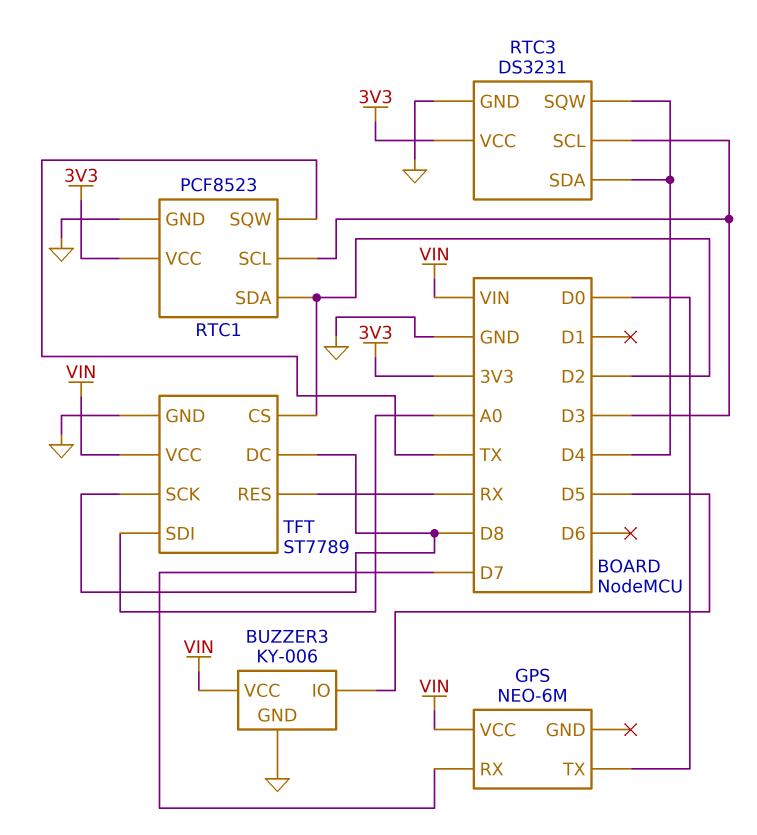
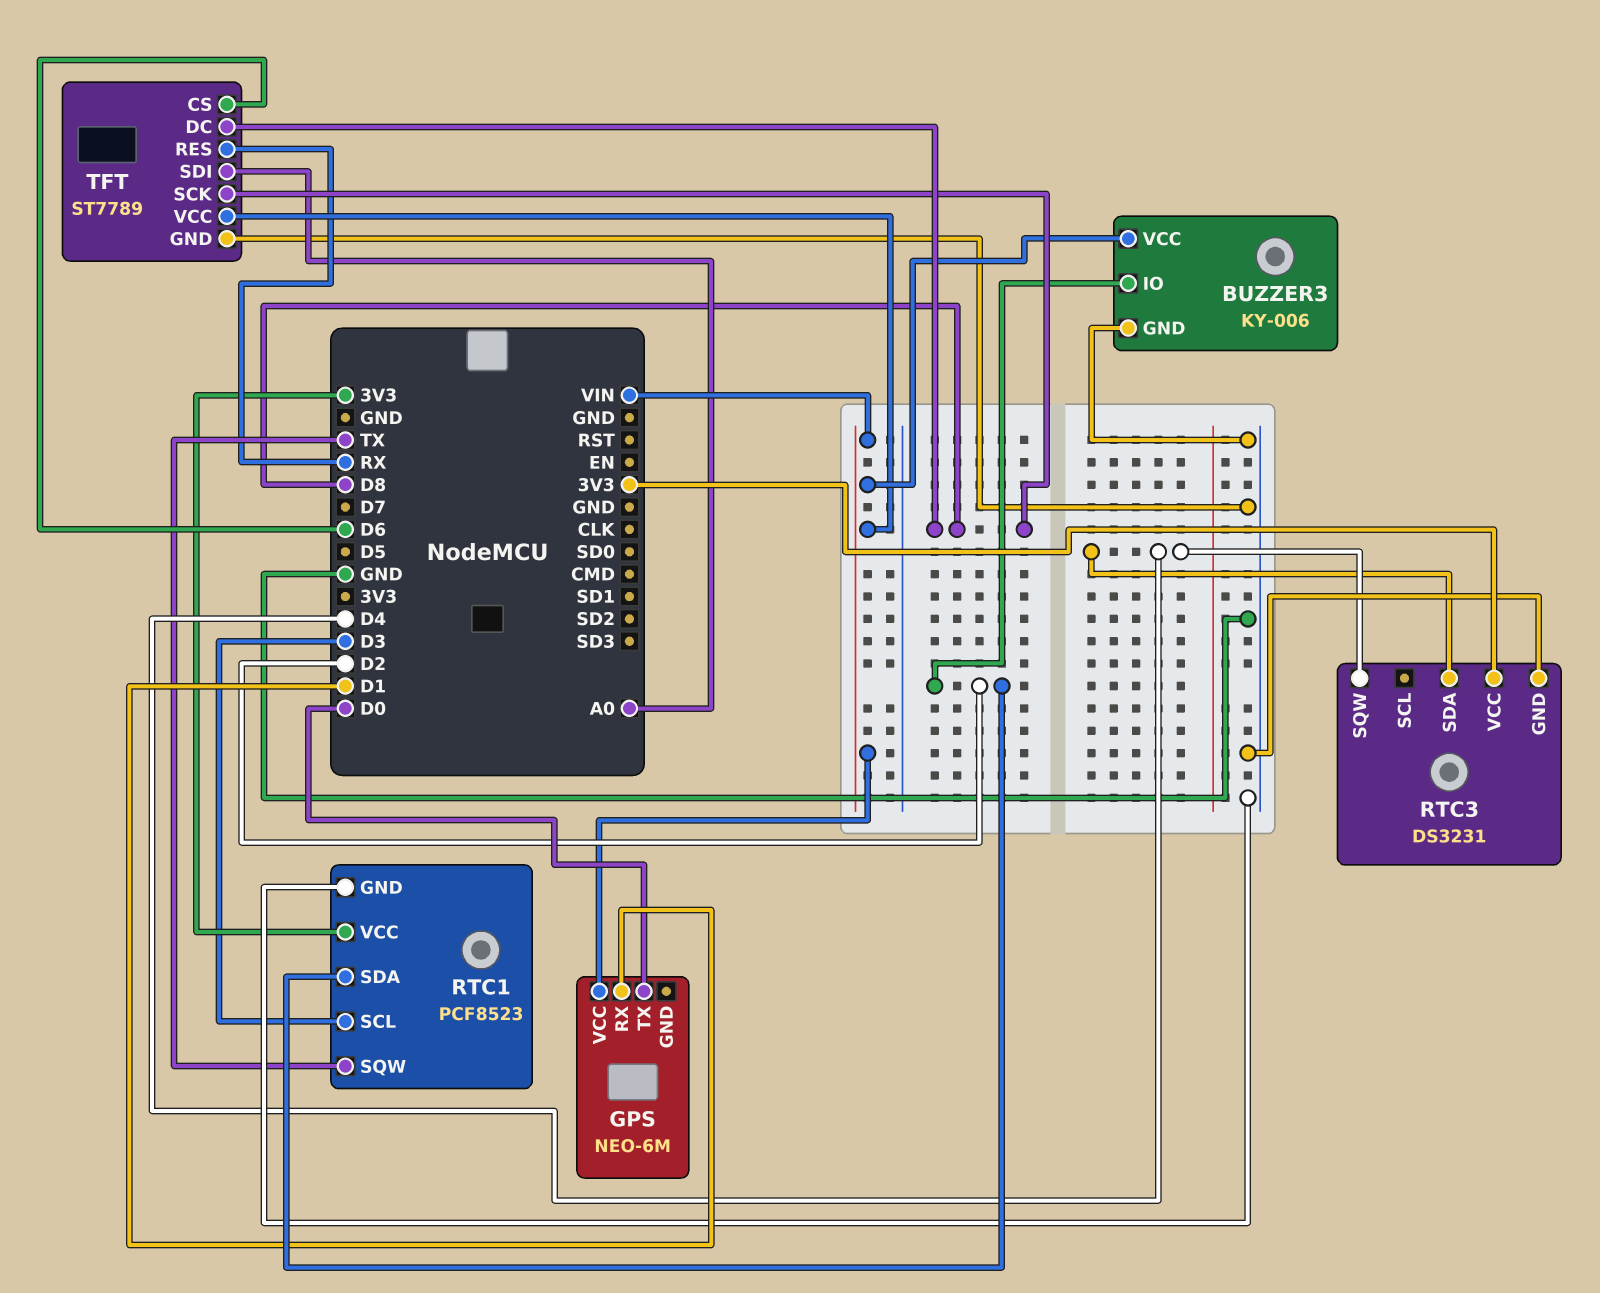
BUZZER3 pin IO: D5 -> D2
GPS pin RX: D7 -> D1
RTC3 pin SCL: D3 -> none
TFT pin CS: D2 -> D6

